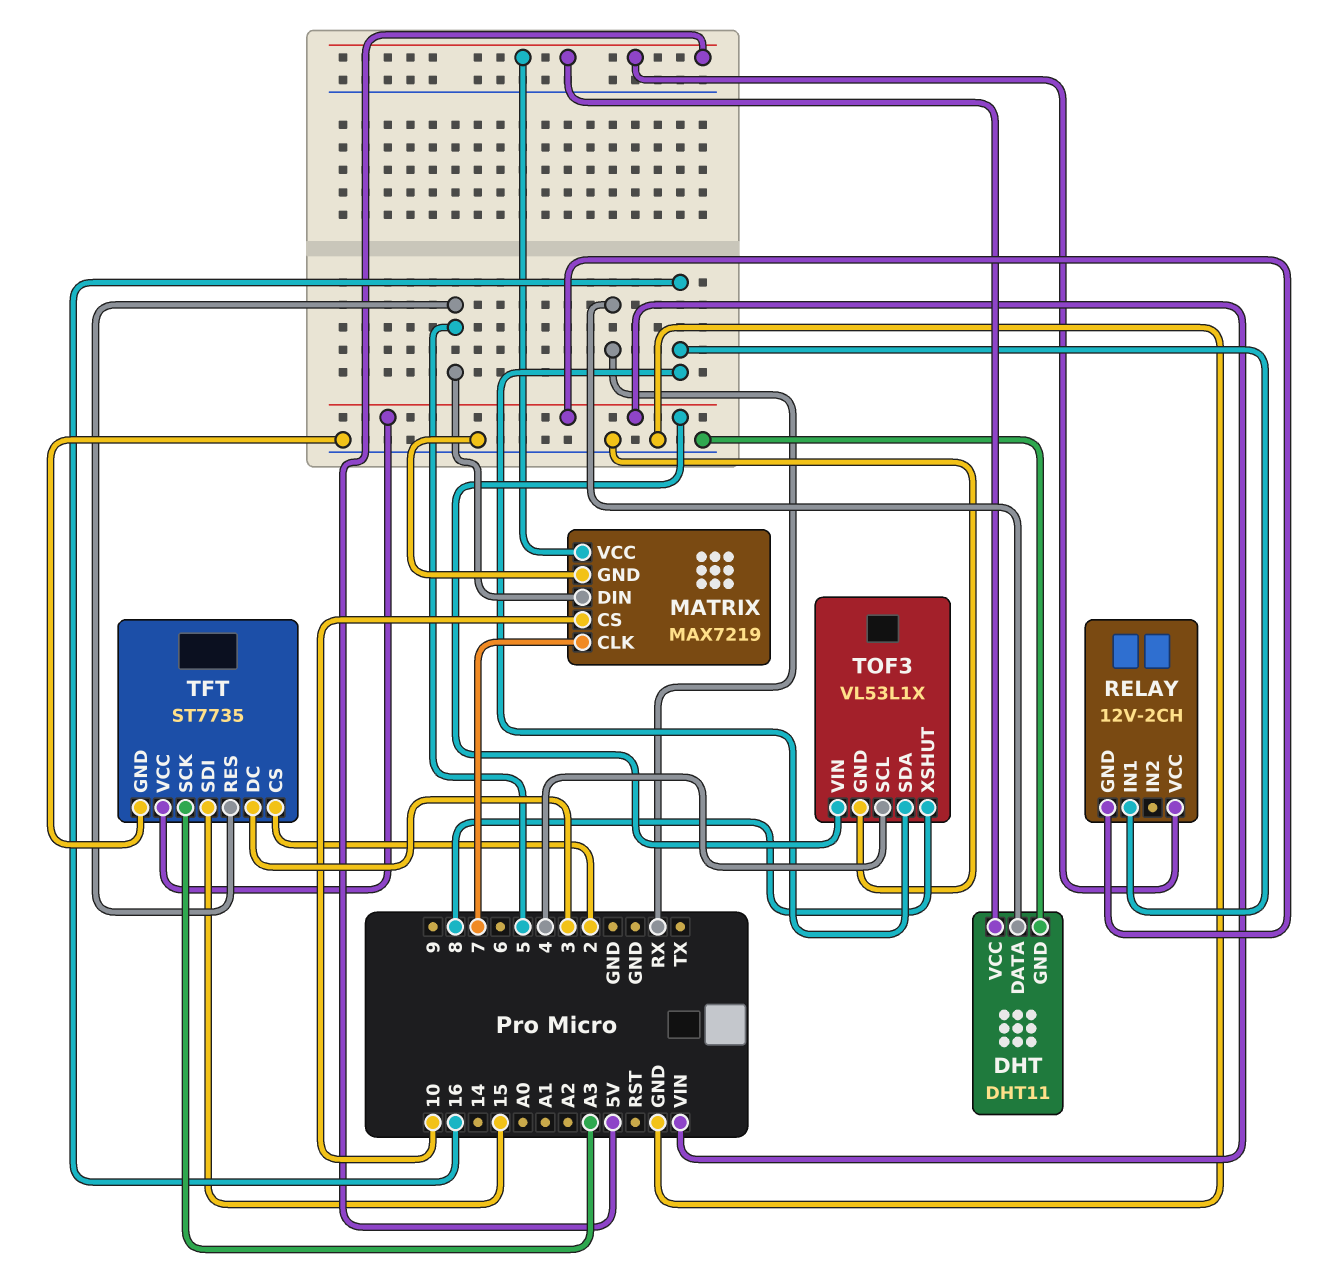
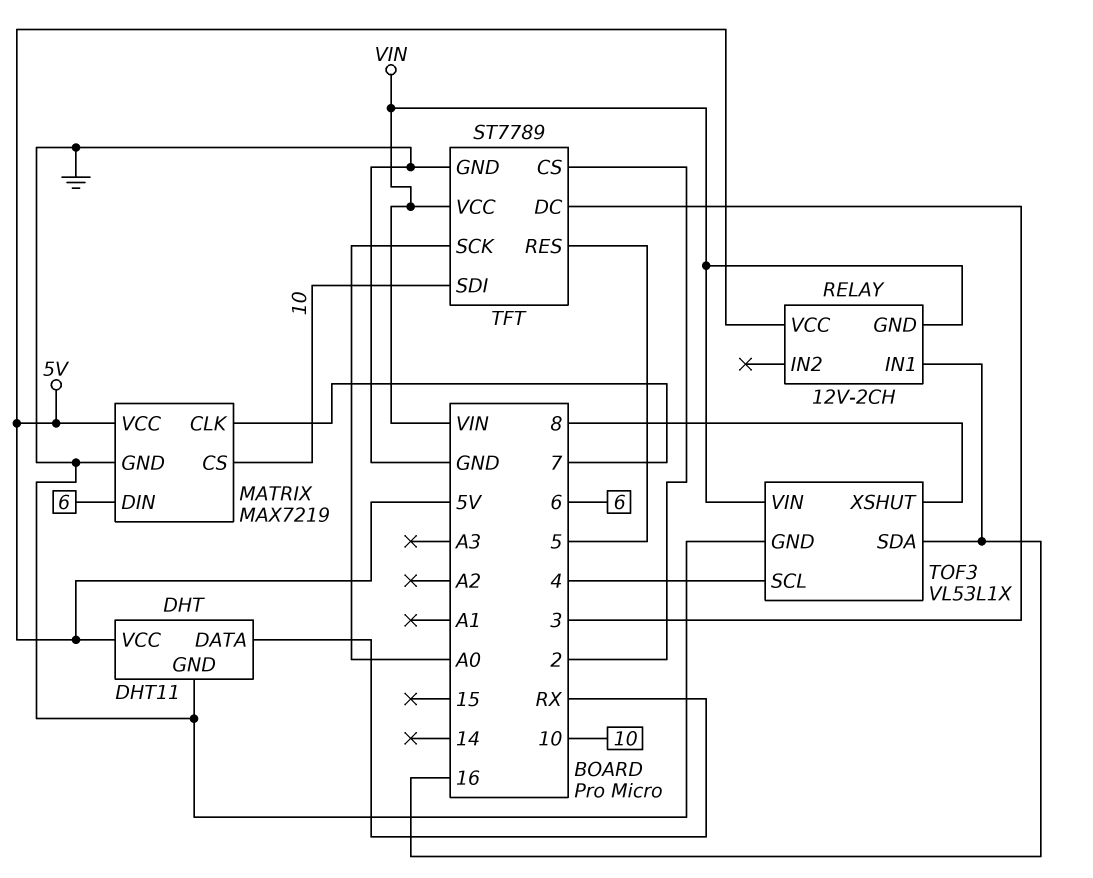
MATRIX pin DIN: 5 -> 6
TFT: ST7735 -> ST7789
TFT pin SCK: A3 -> A0
TFT pin SDI: 15 -> 10

